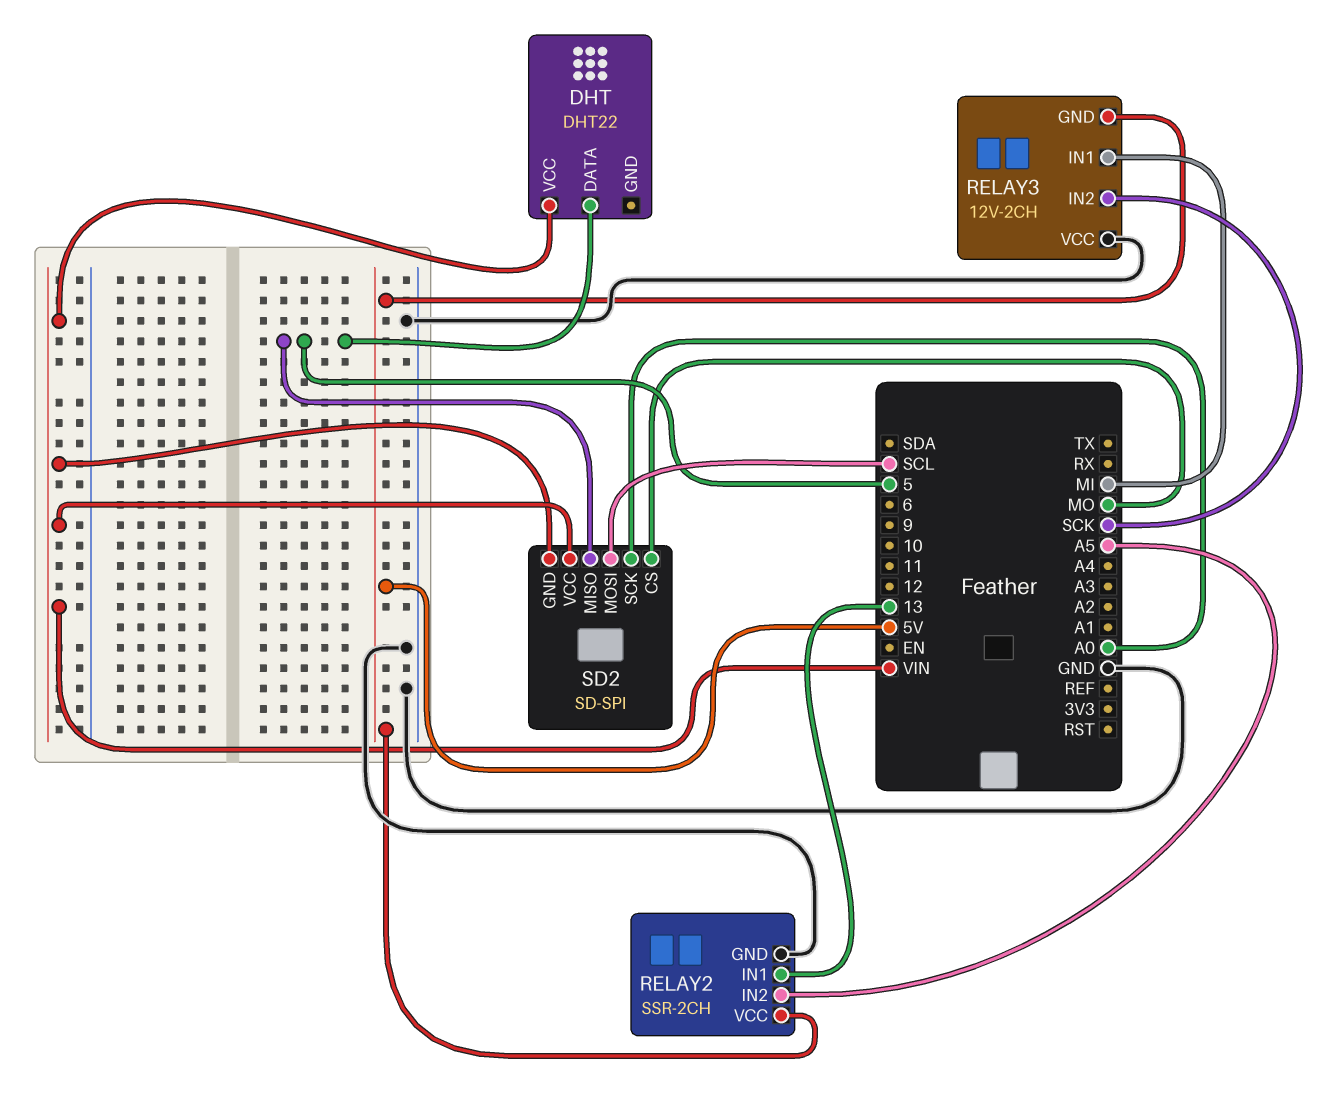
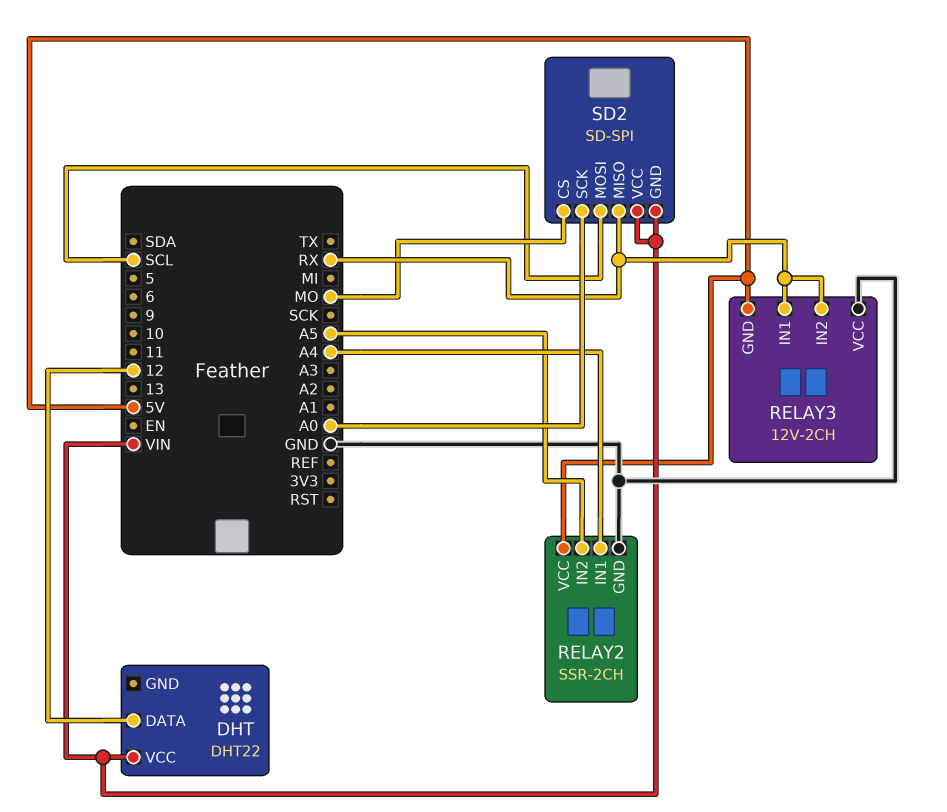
DHT pin DATA: 5 -> 12
RELAY2 pin IN1: 13 -> A4
RELAY3 pin IN1: MI -> RX
RELAY3 pin IN2: SCK -> RX
SD2 pin MISO: 5 -> RX

